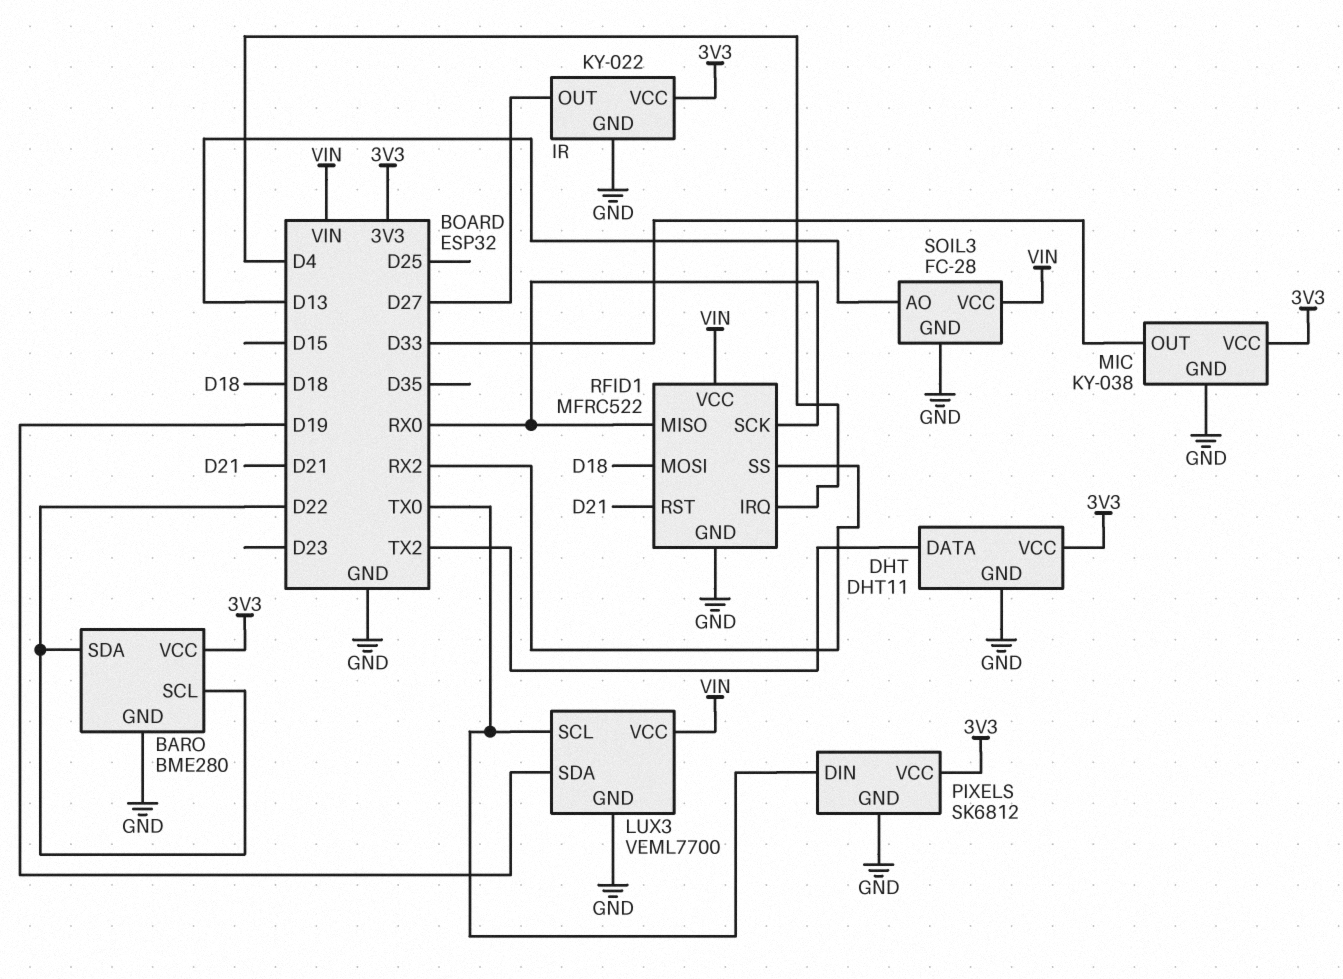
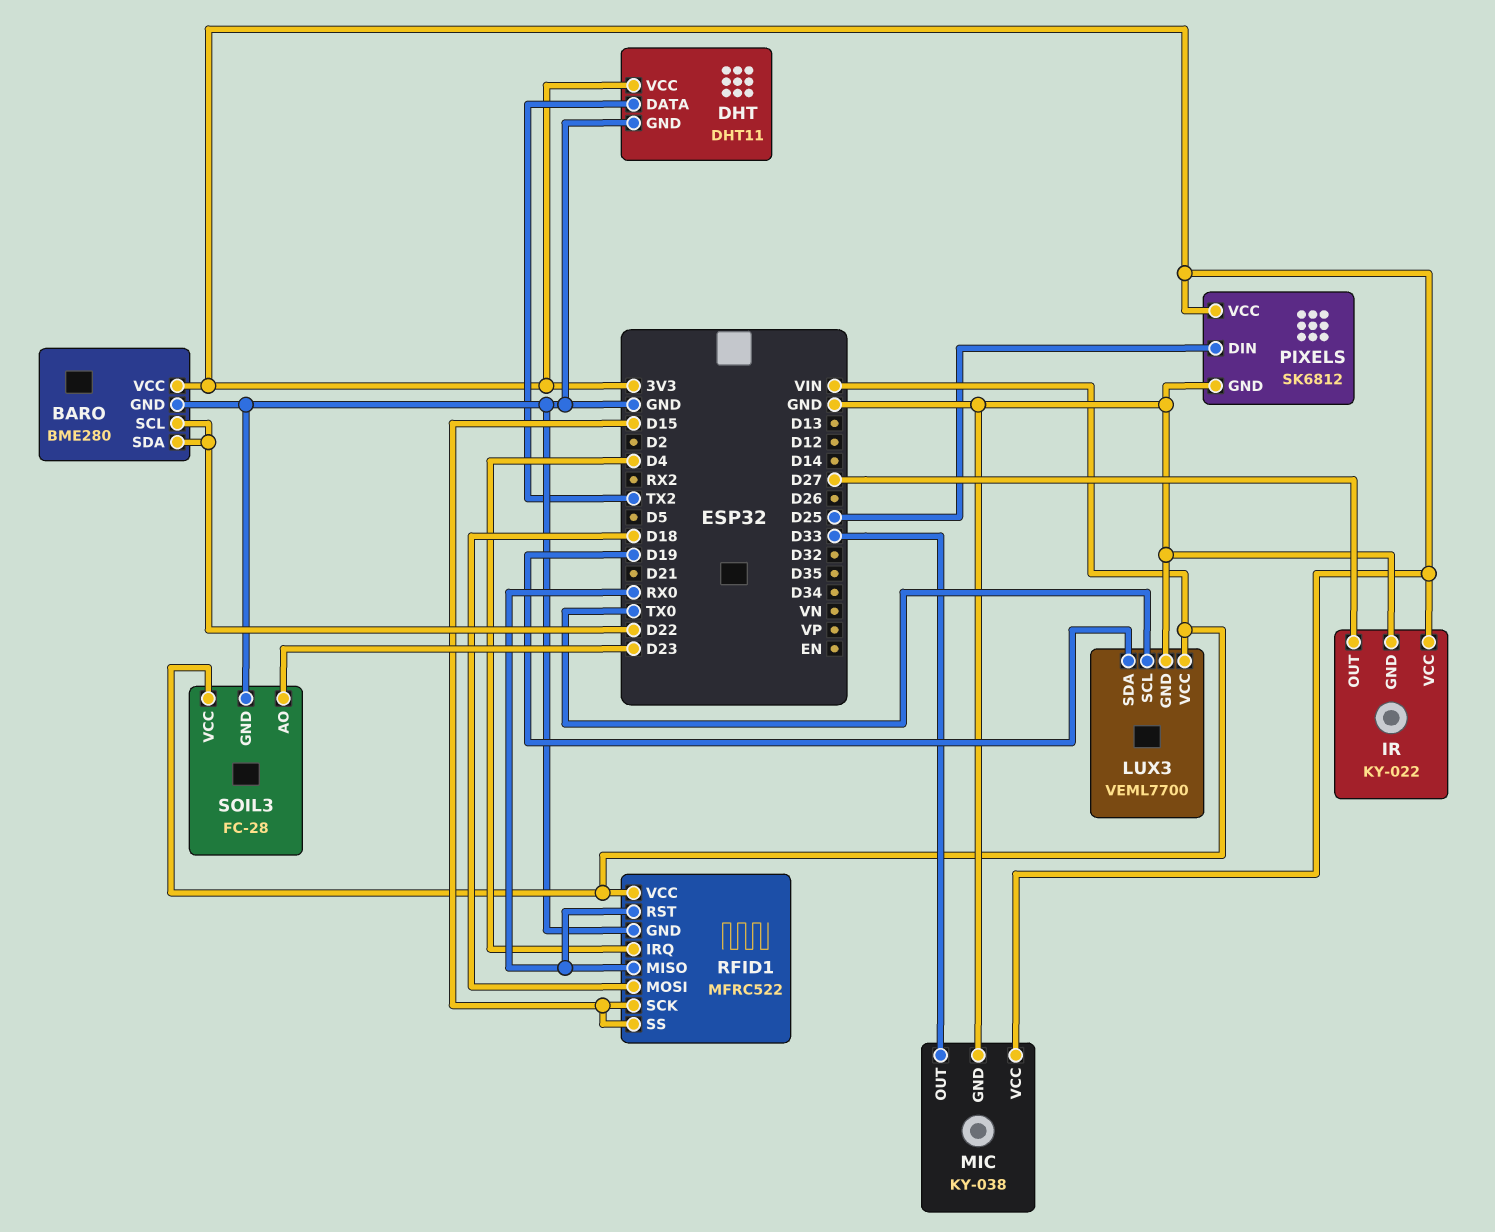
PIXELS pin DIN: TX0 -> D25
RFID1 pin RST: D21 -> RX0
RFID1 pin SCK: RX0 -> D15
RFID1 pin SS: RX2 -> D15
SOIL3 pin AO: D13 -> D23

